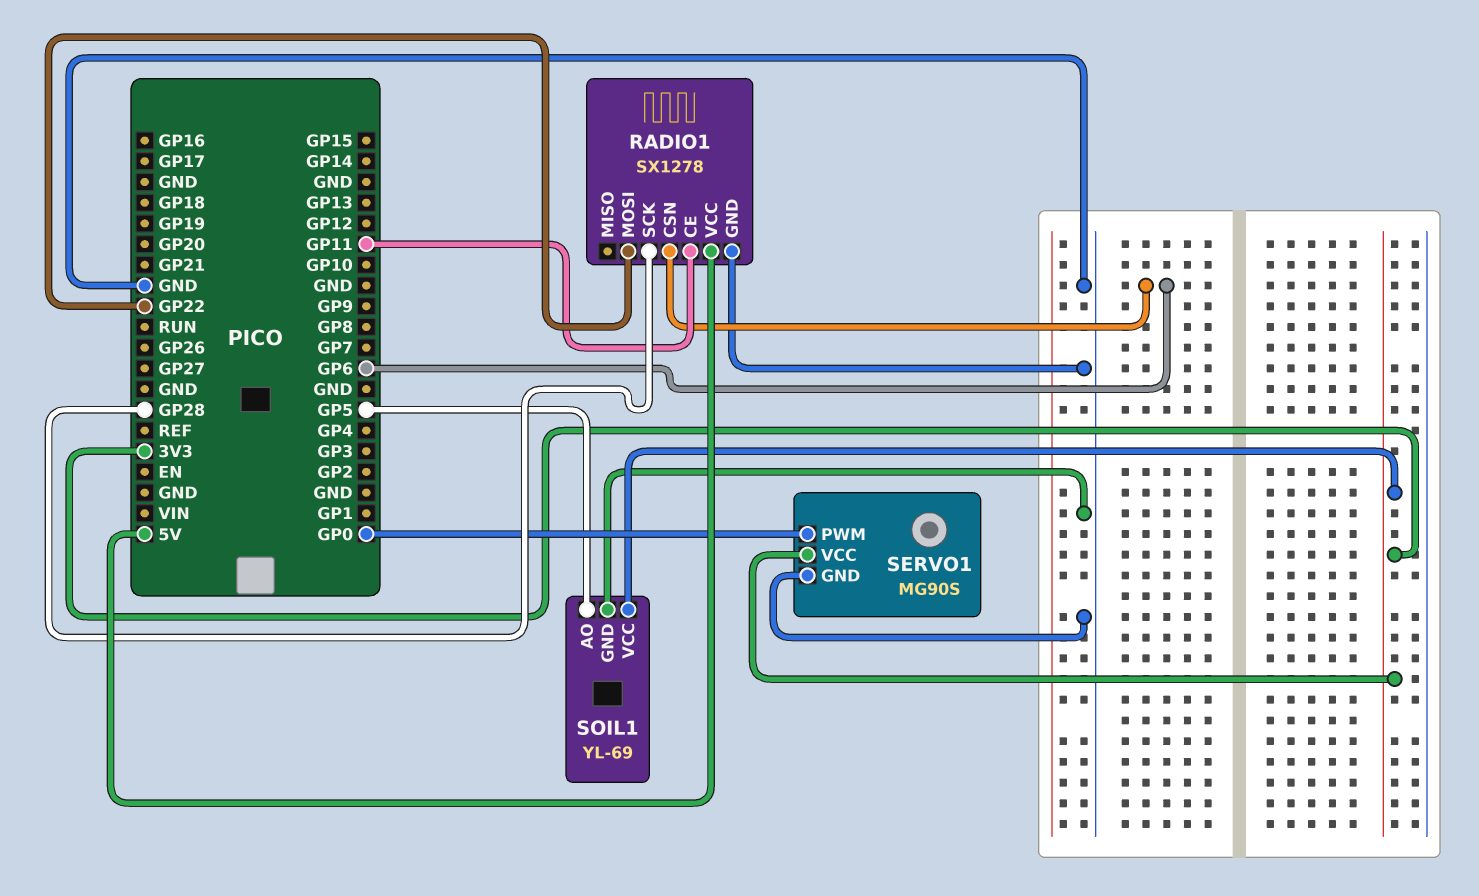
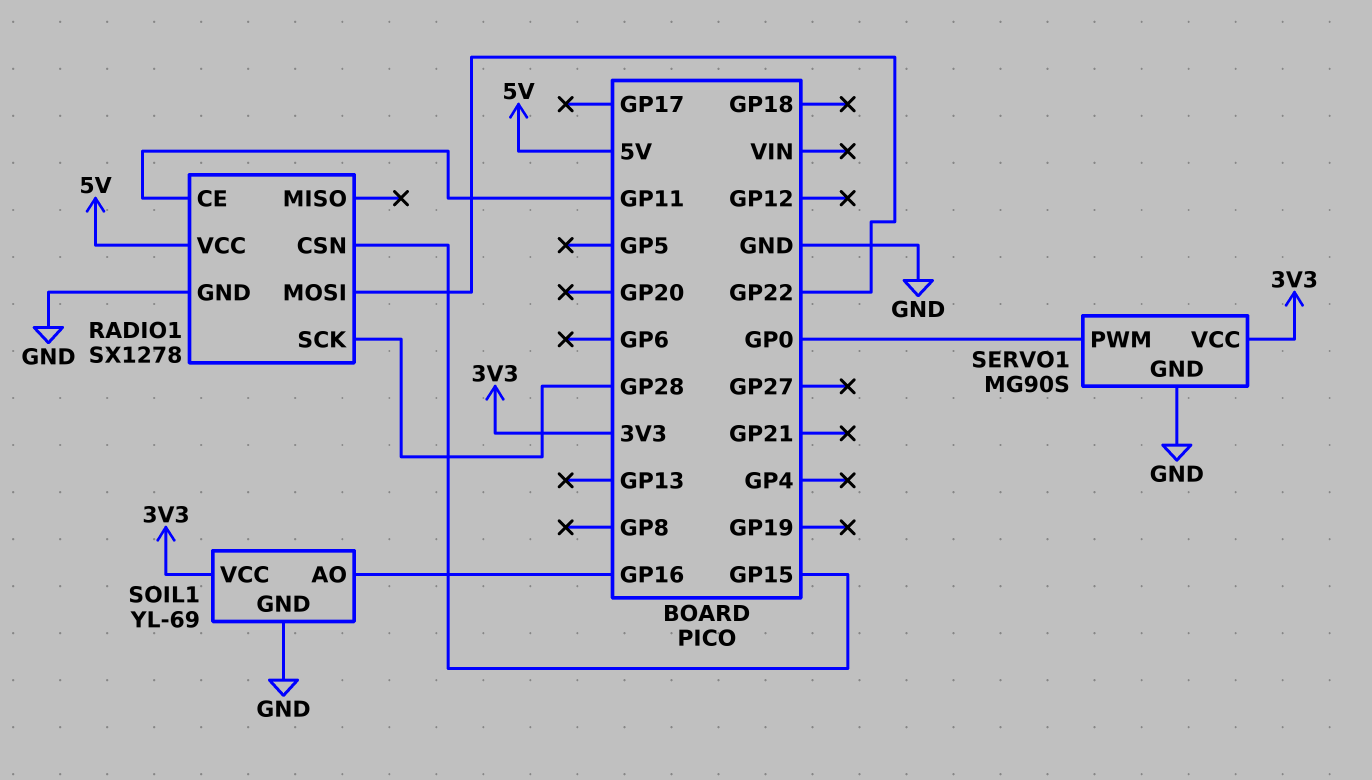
RADIO1 pin CSN: GP6 -> GP15
SOIL1 pin AO: GP5 -> GP16

